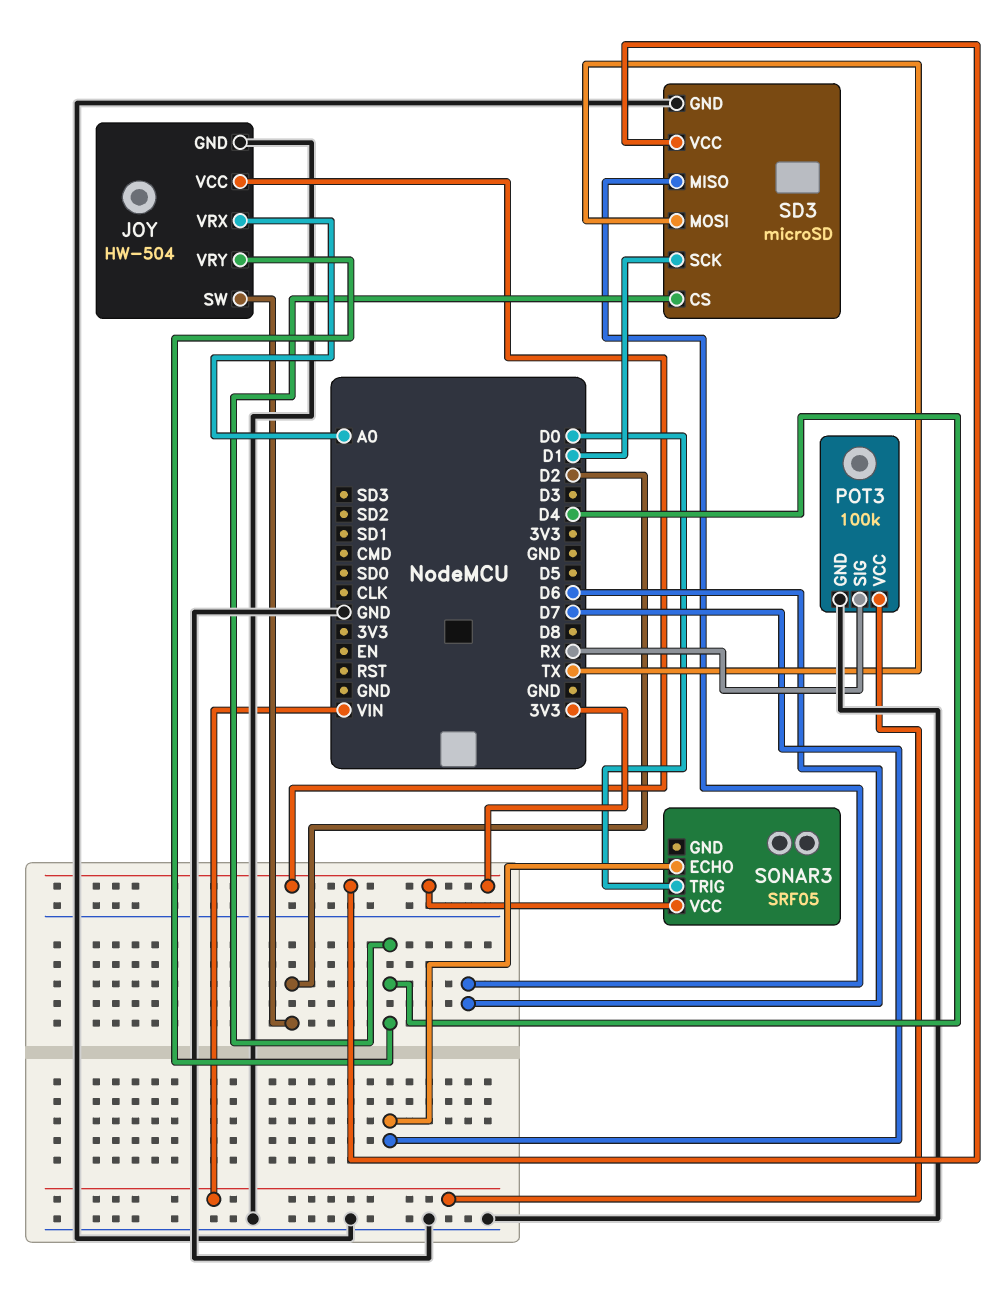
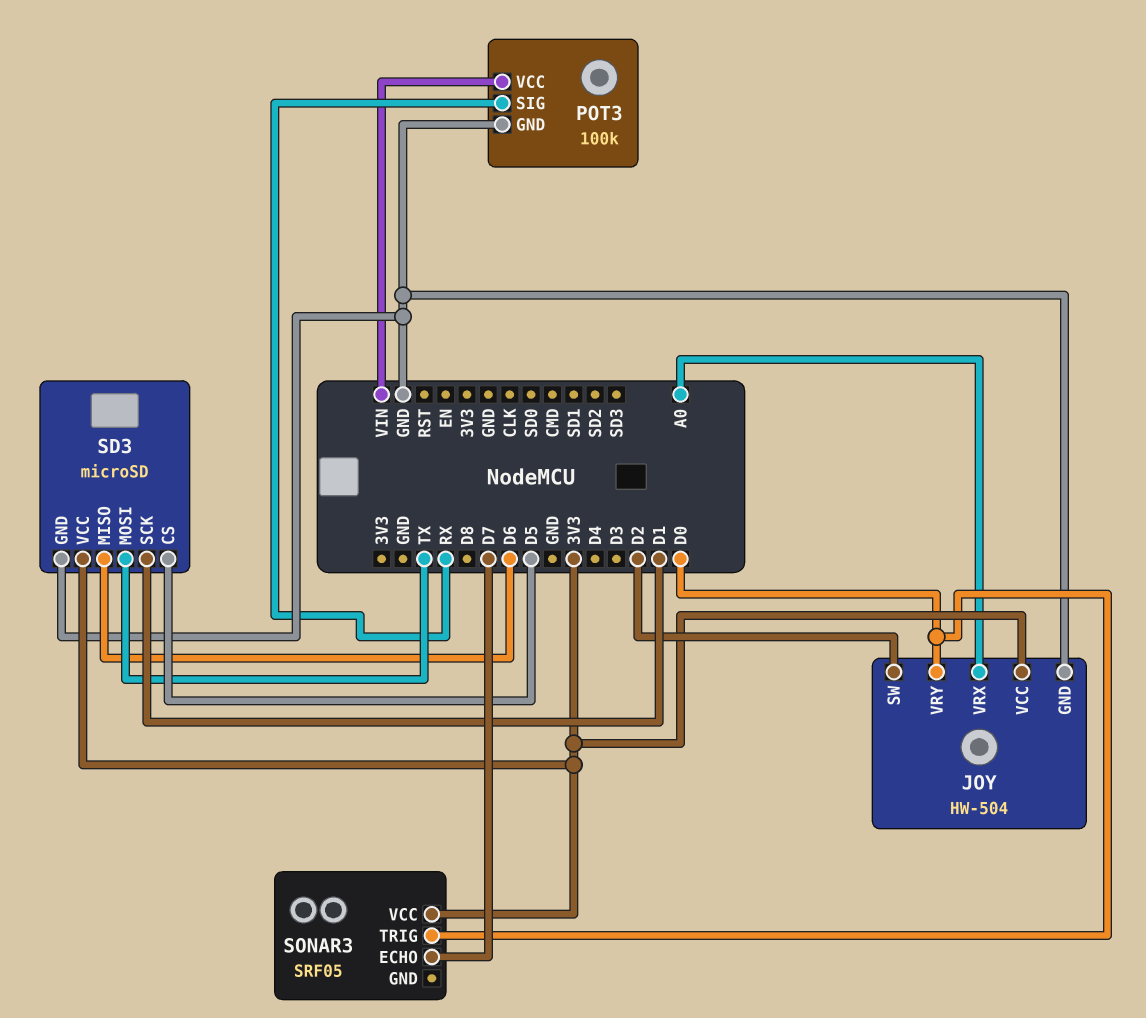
JOY pin VRY: D4 -> D0
SD3 pin CS: D4 -> D5

